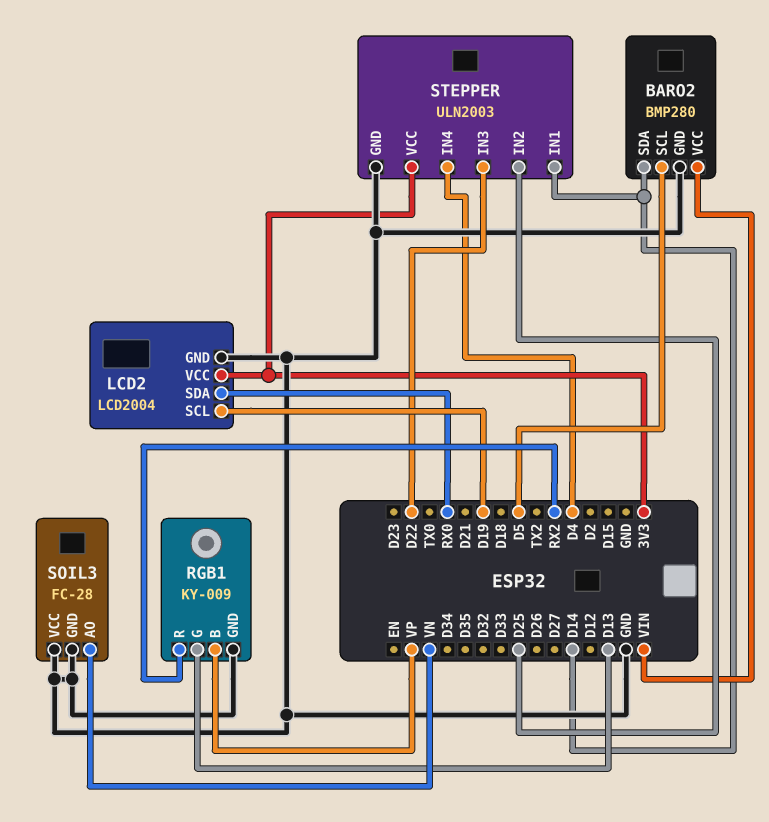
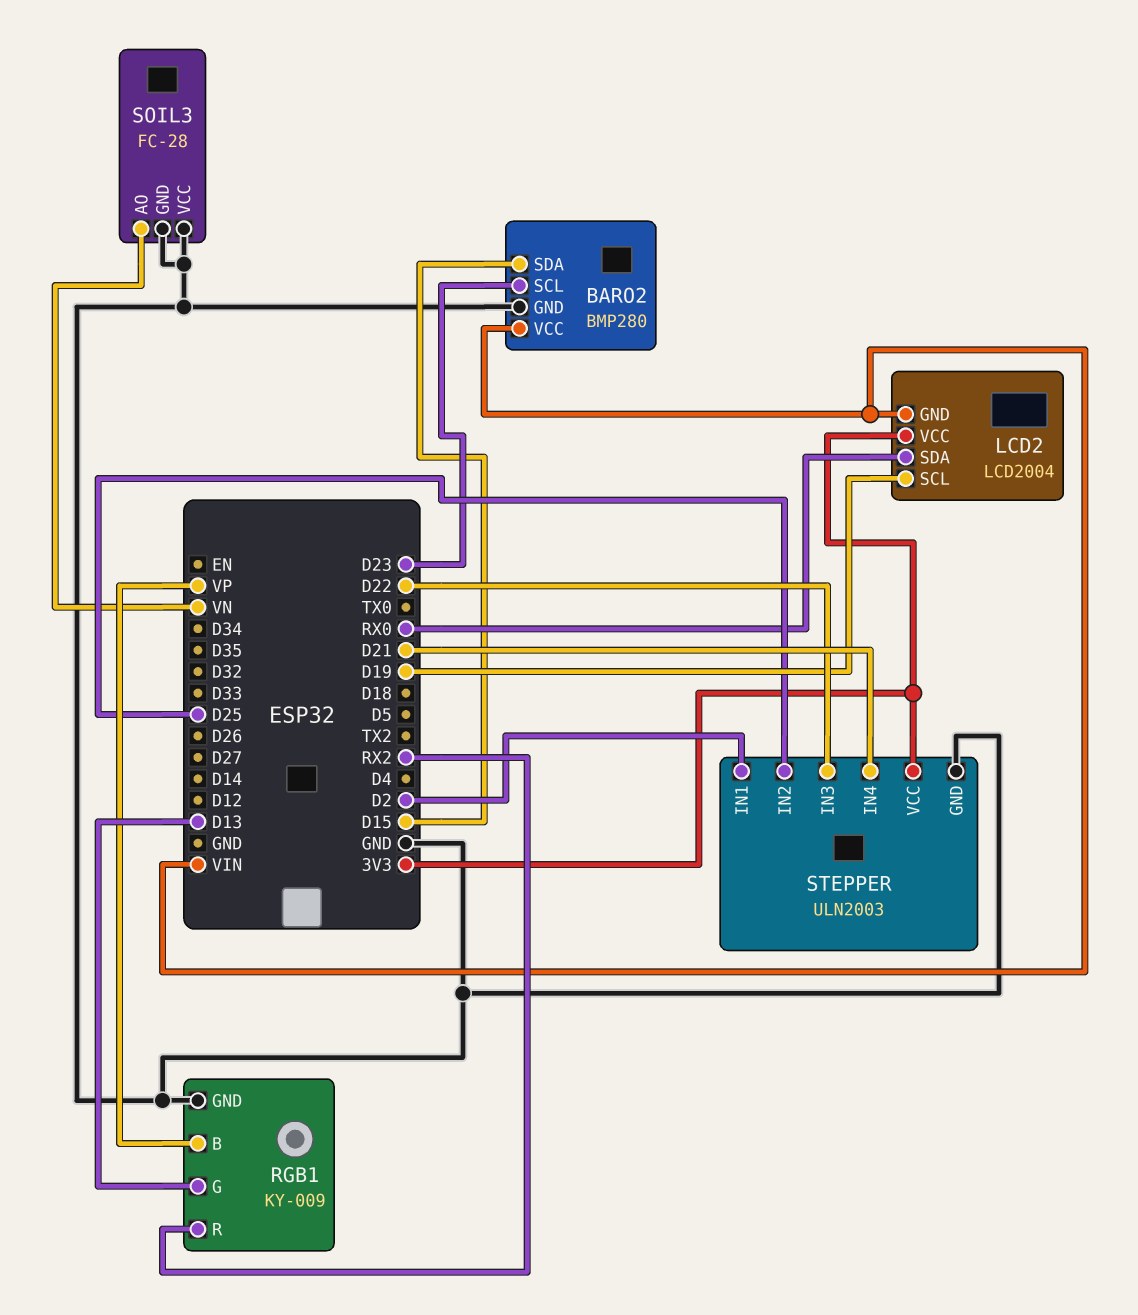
BARO2 pin SCL: D5 -> D23
BARO2 pin SDA: D14 -> D15
LCD2 pin GND: GND -> VIN
STEPPER pin IN1: D14 -> D2
STEPPER pin IN4: D4 -> D21

